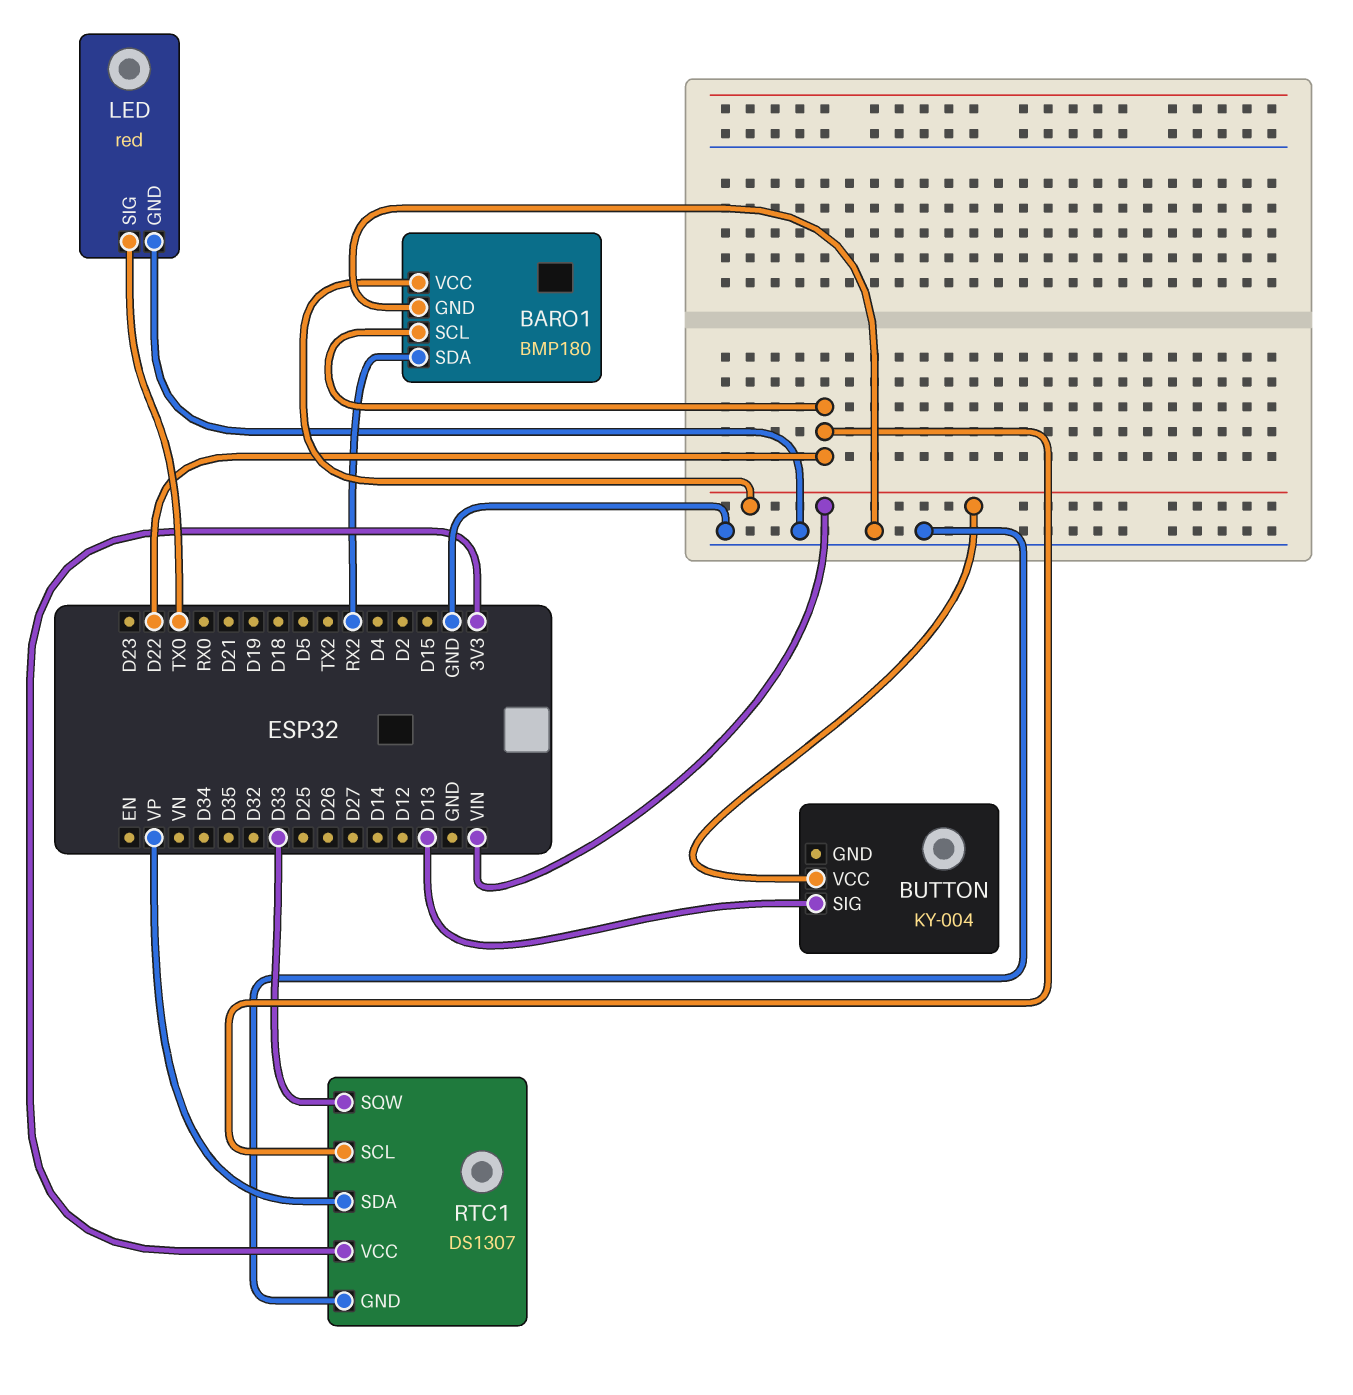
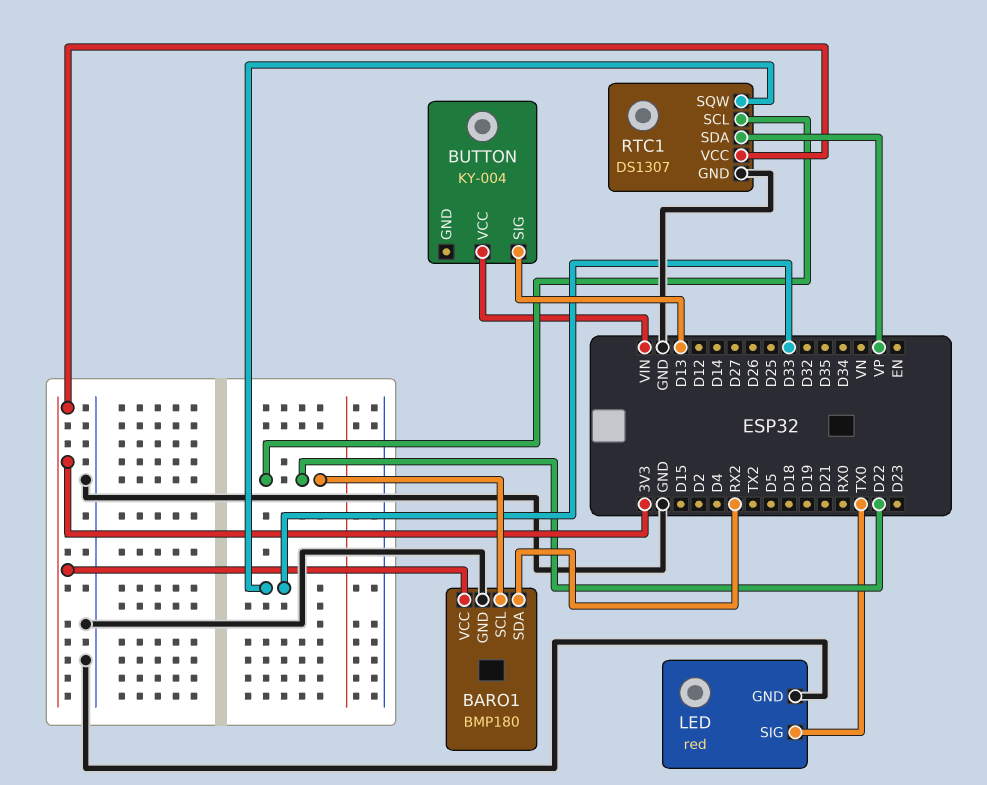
BARO1 pin VCC: VIN -> 3V3

